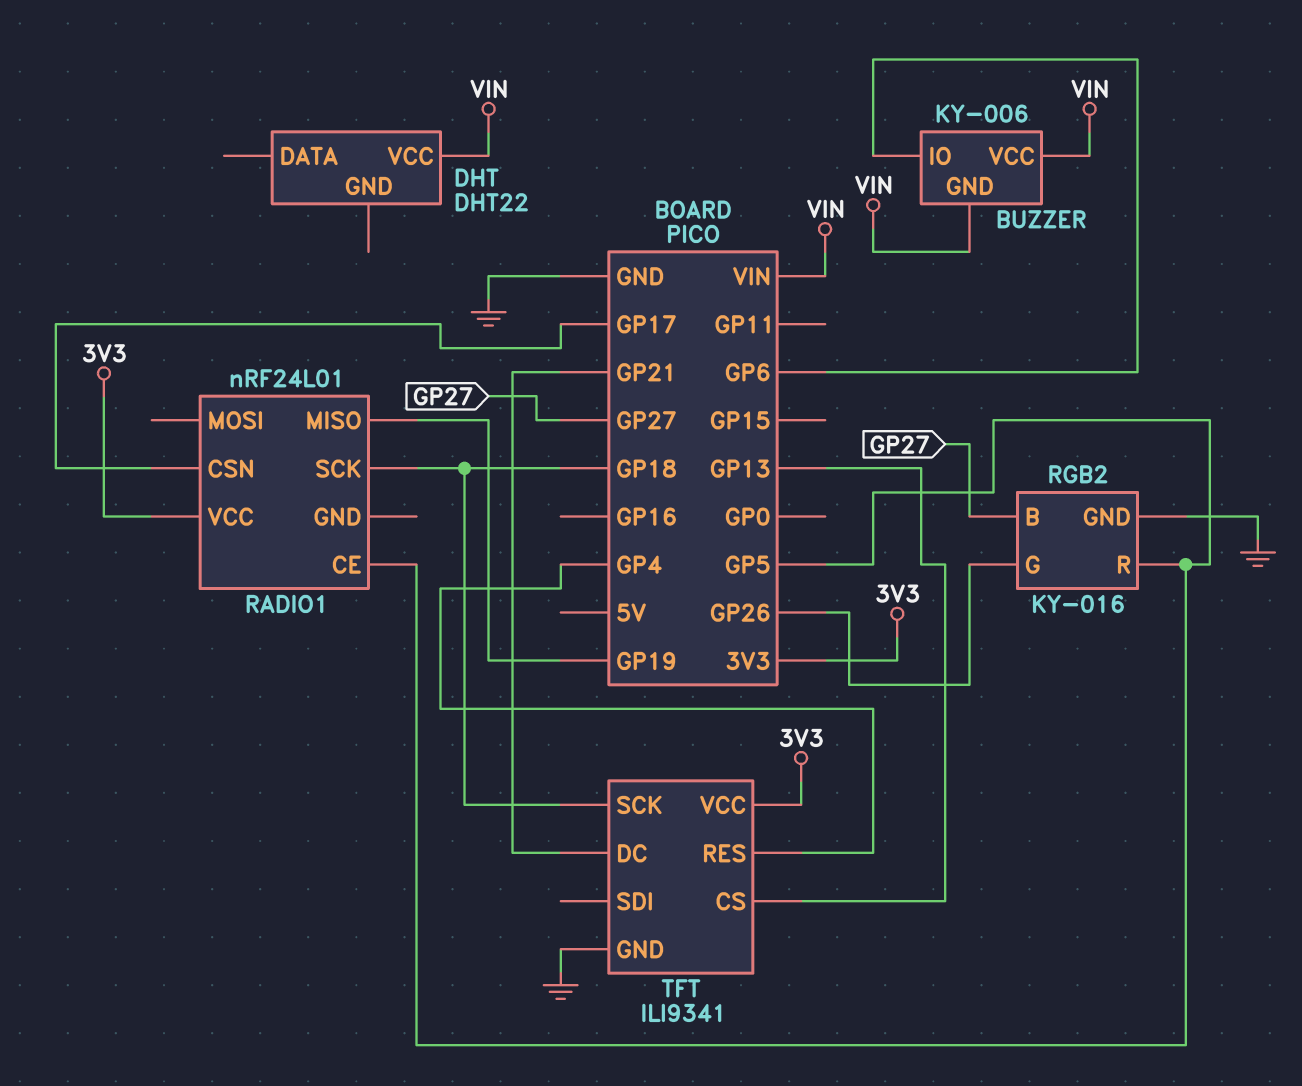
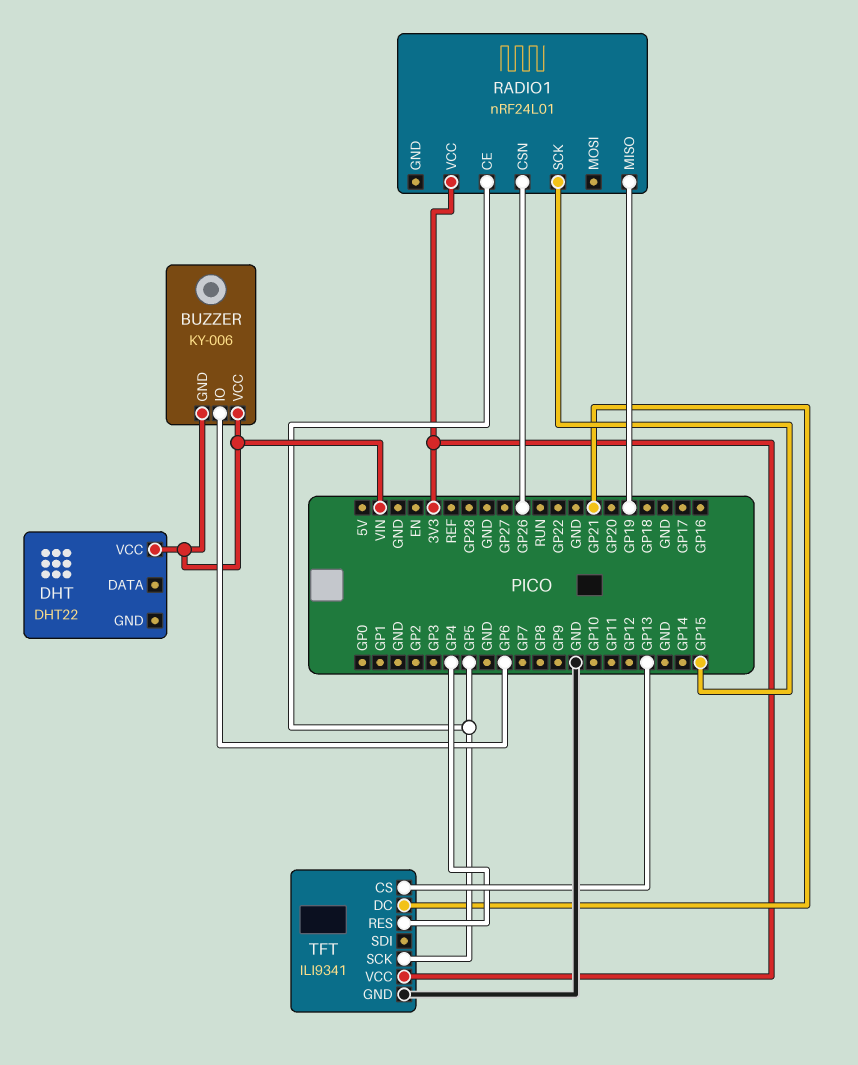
RADIO1 pin CSN: GP17 -> GP26
RADIO1 pin SCK: GP18 -> GP15
RGB2: KY-016 -> none
RGB2 pin B: GP27 -> none
RGB2 pin G: GP26 -> none
RGB2 pin GND: GND -> none
RGB2 pin R: GP5 -> none
TFT pin SCK: GP18 -> GP5

